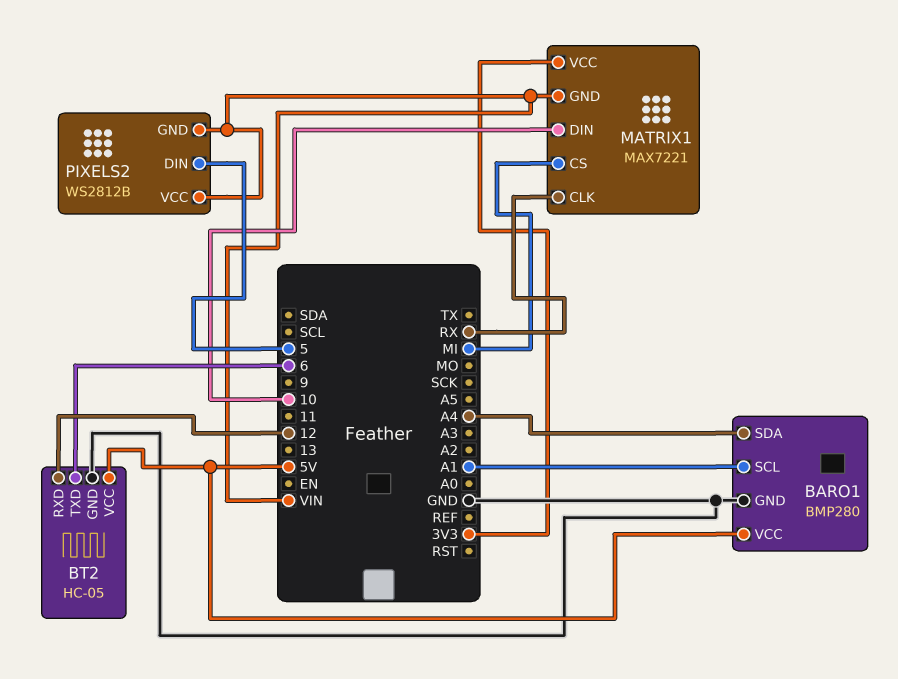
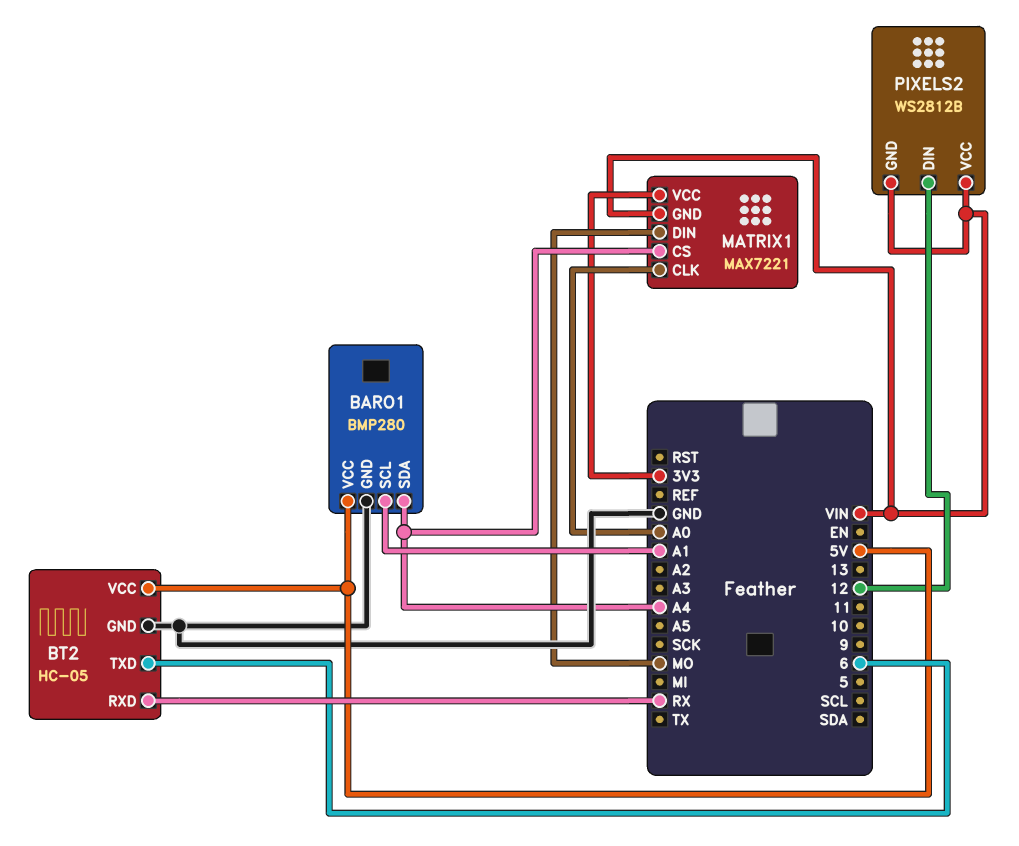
BT2 pin RXD: 12 -> RX
MATRIX1 pin CLK: RX -> A0
MATRIX1 pin CS: MI -> A4
MATRIX1 pin DIN: 10 -> MO
PIXELS2 pin DIN: 5 -> 12

